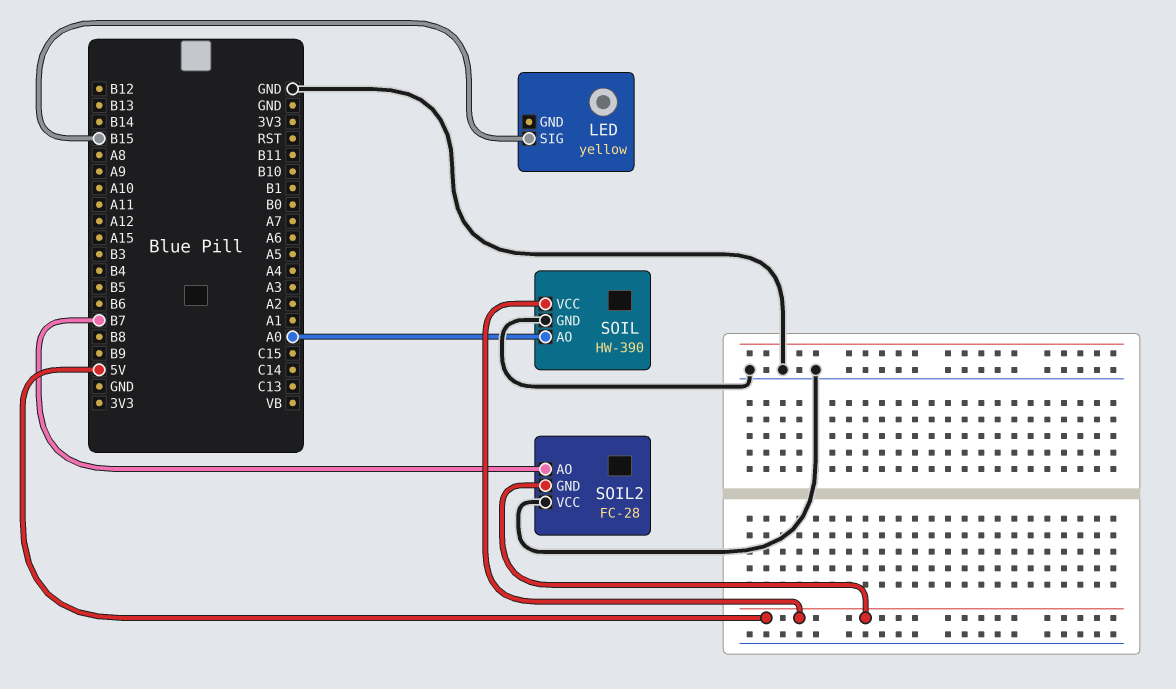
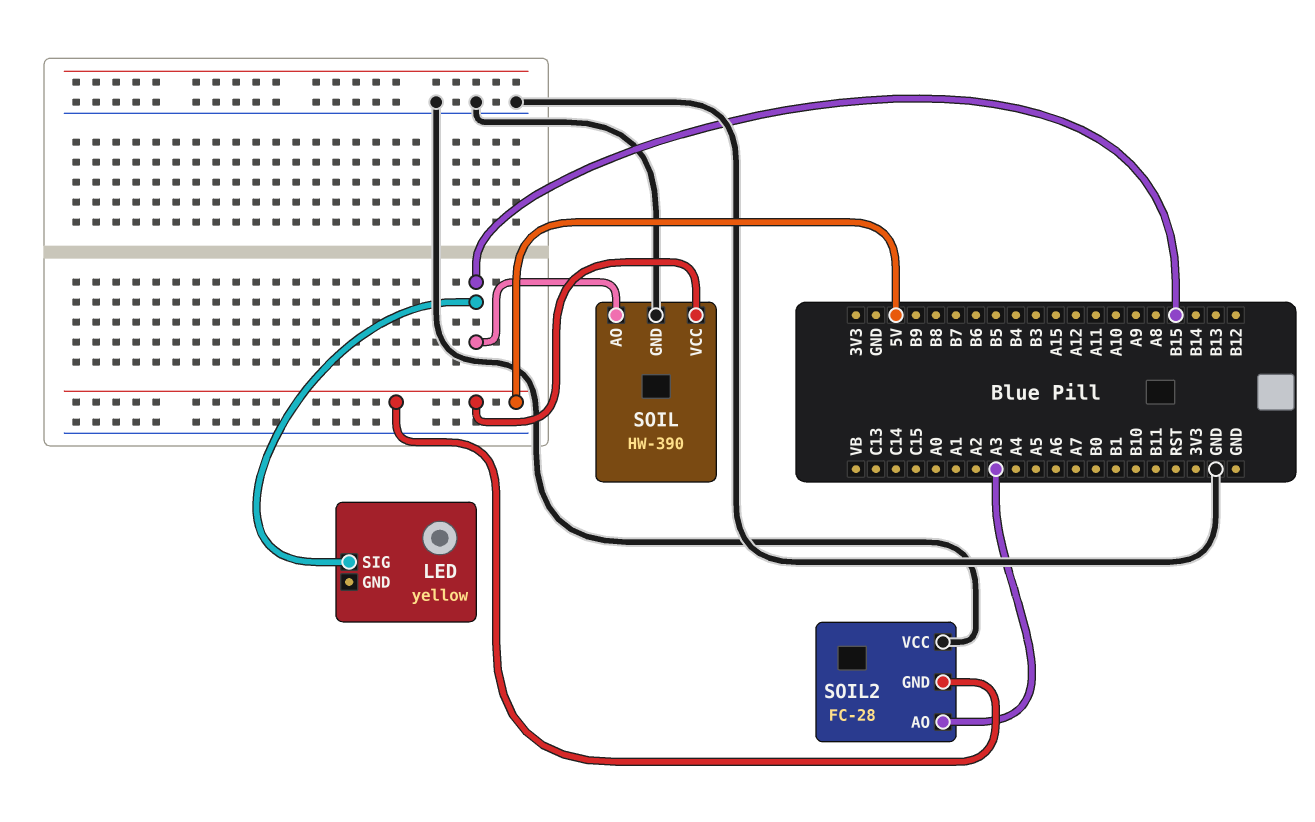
SOIL pin AO: A0 -> B15
SOIL2 pin AO: B7 -> A3

